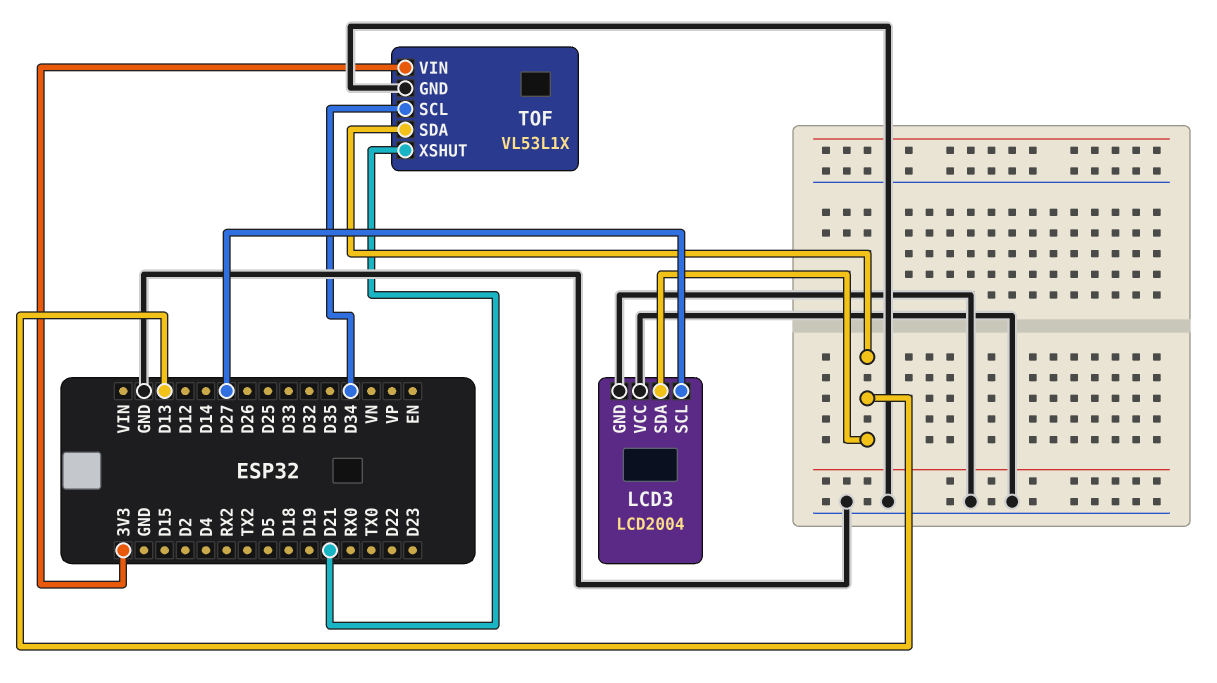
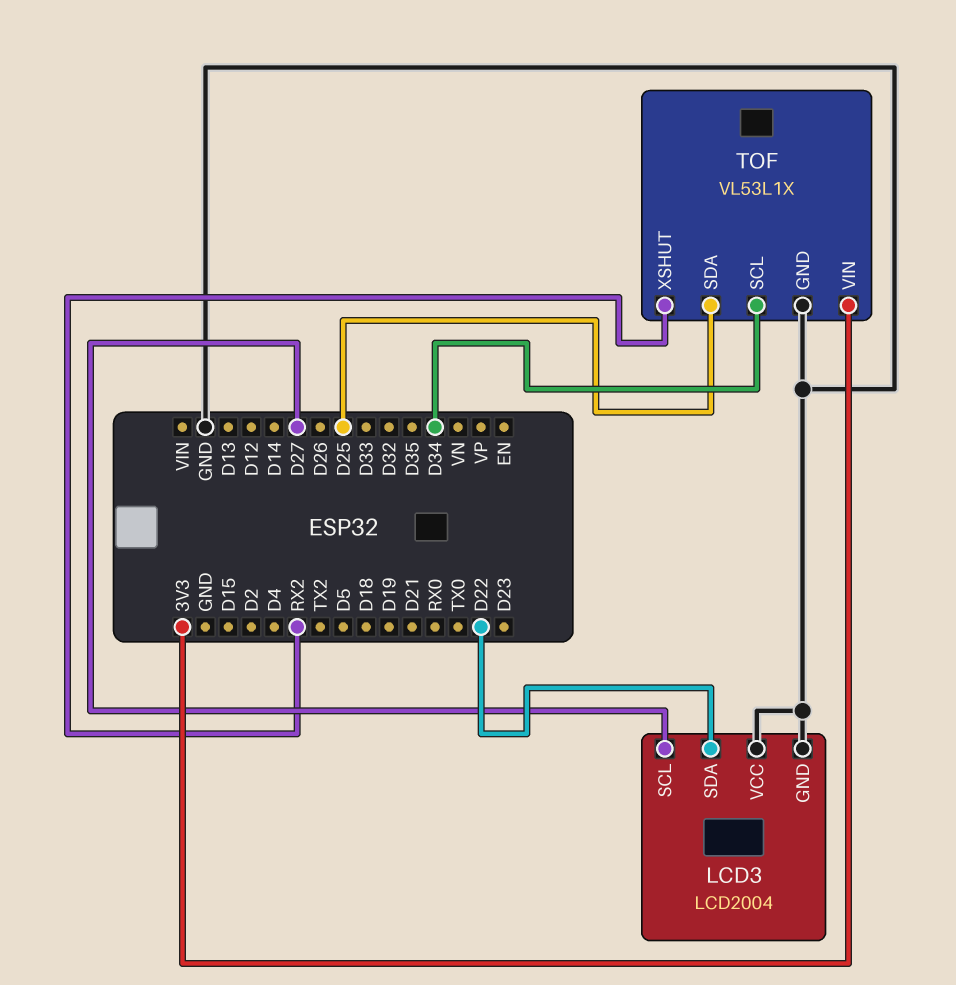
LCD3 pin SDA: D13 -> D22
TOF pin SDA: D13 -> D25
TOF pin XSHUT: D21 -> RX2

